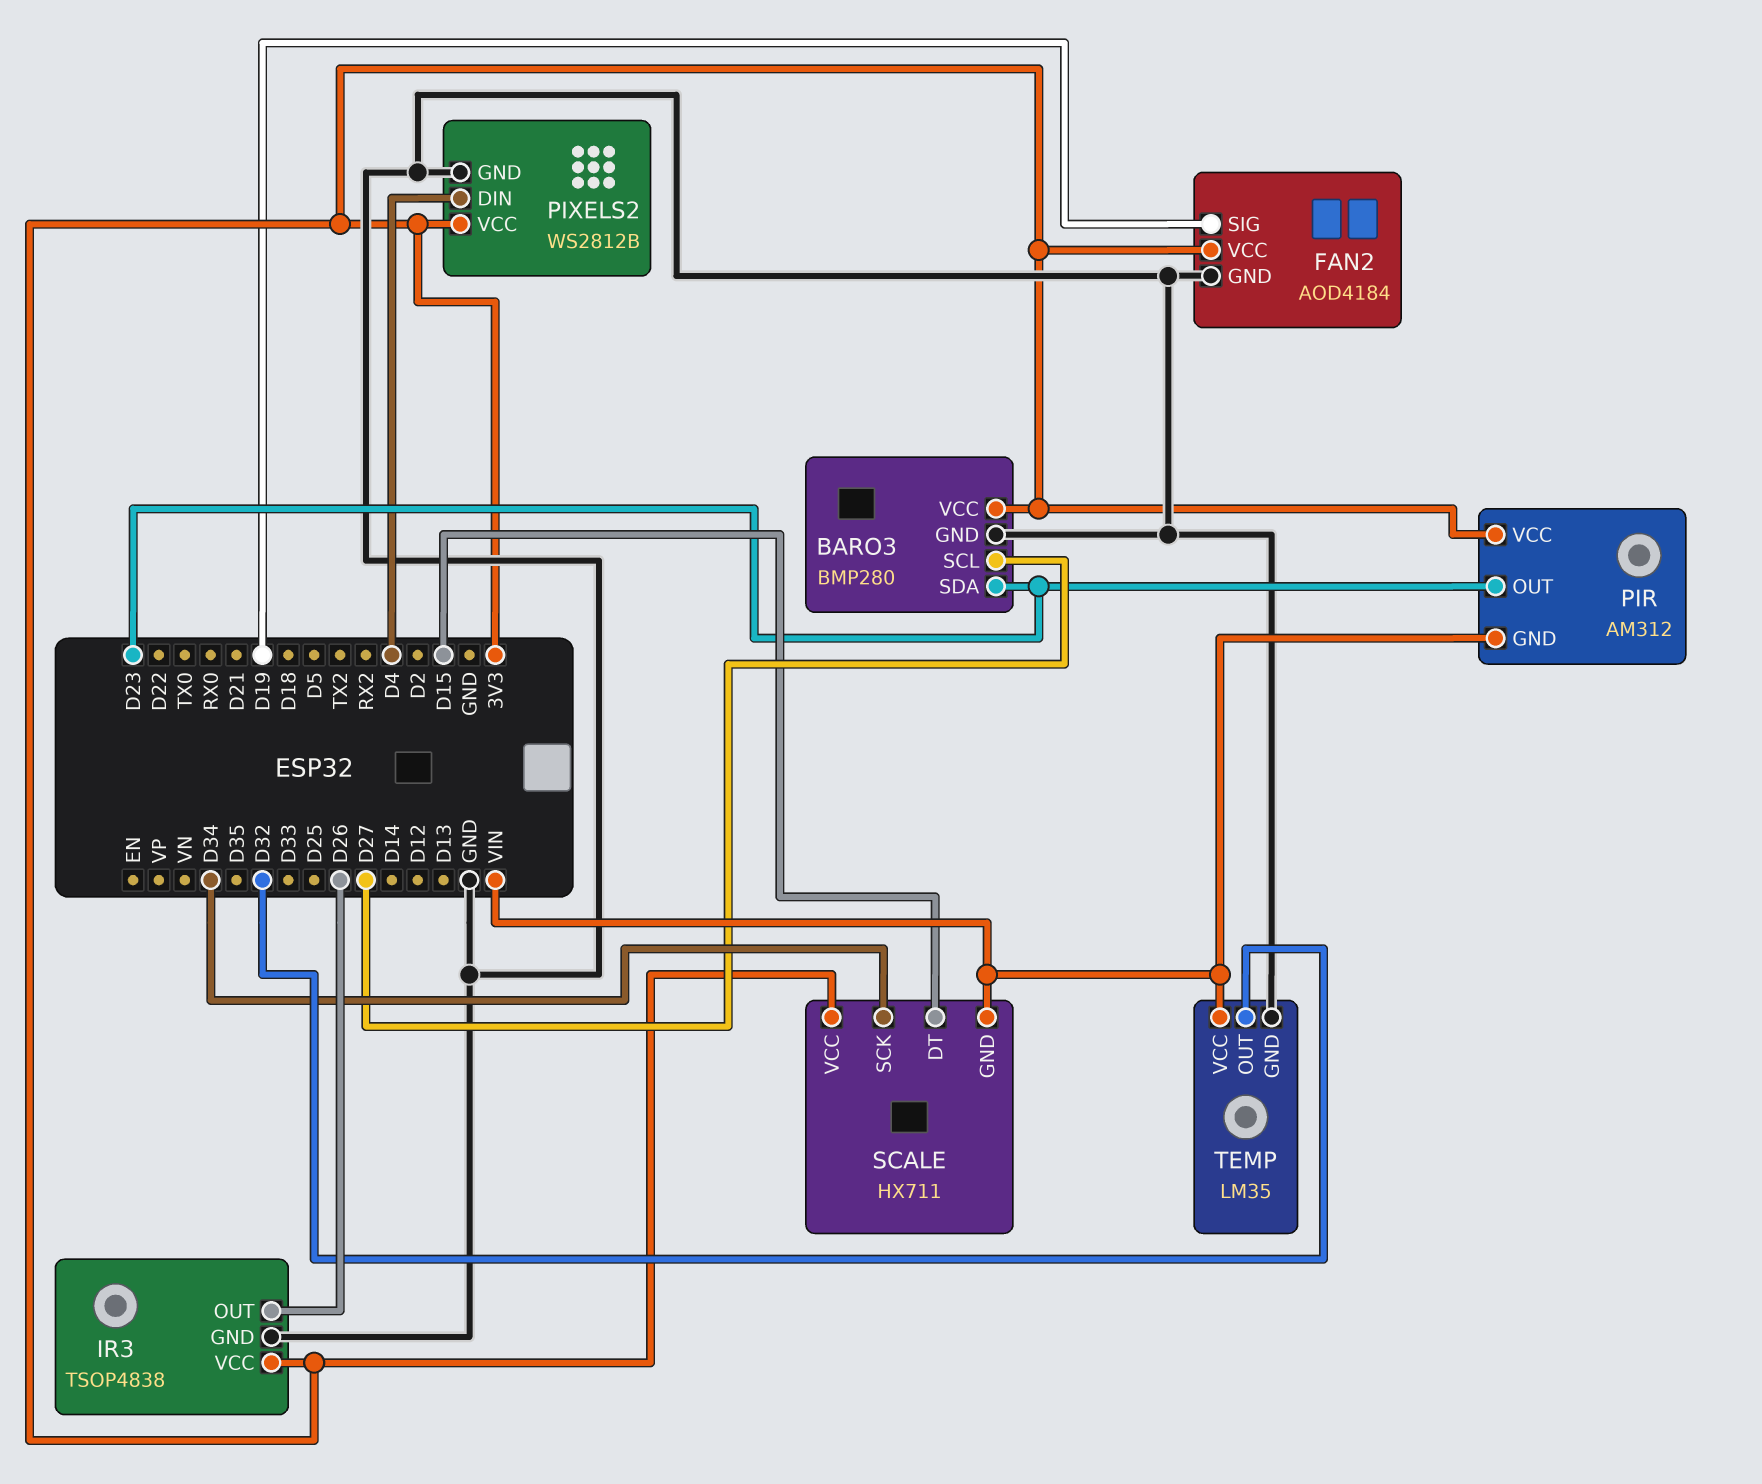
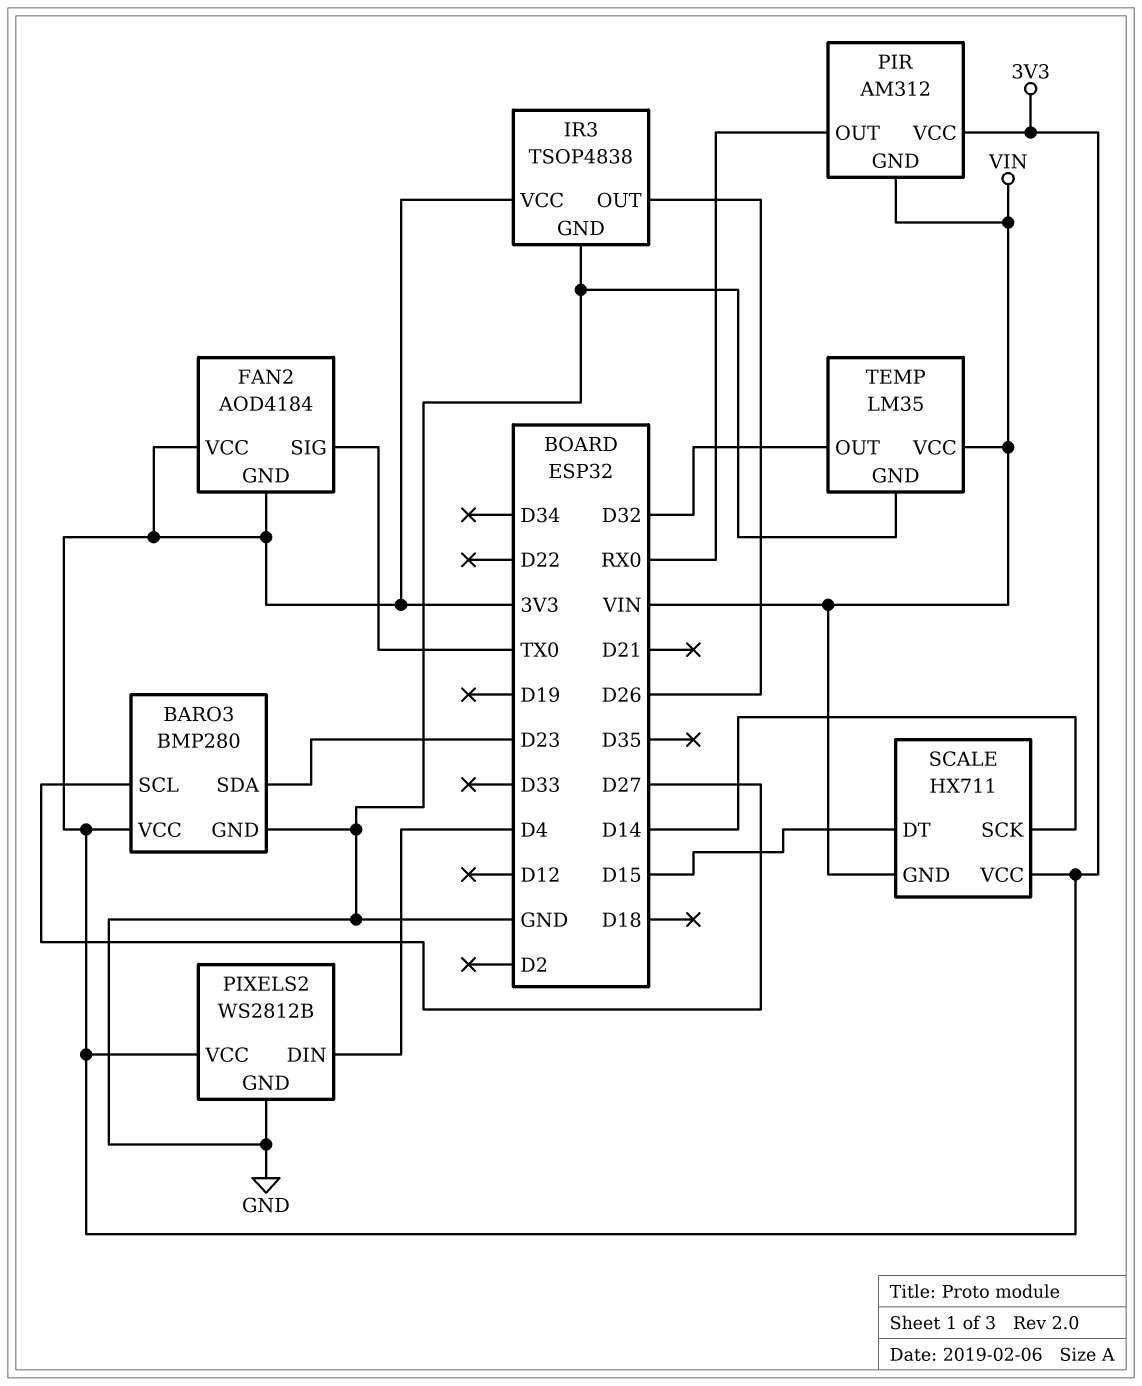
FAN2 pin GND: GND -> 3V3
FAN2 pin SIG: D19 -> TX0
PIR pin OUT: D23 -> RX0
SCALE pin SCK: D34 -> D14

